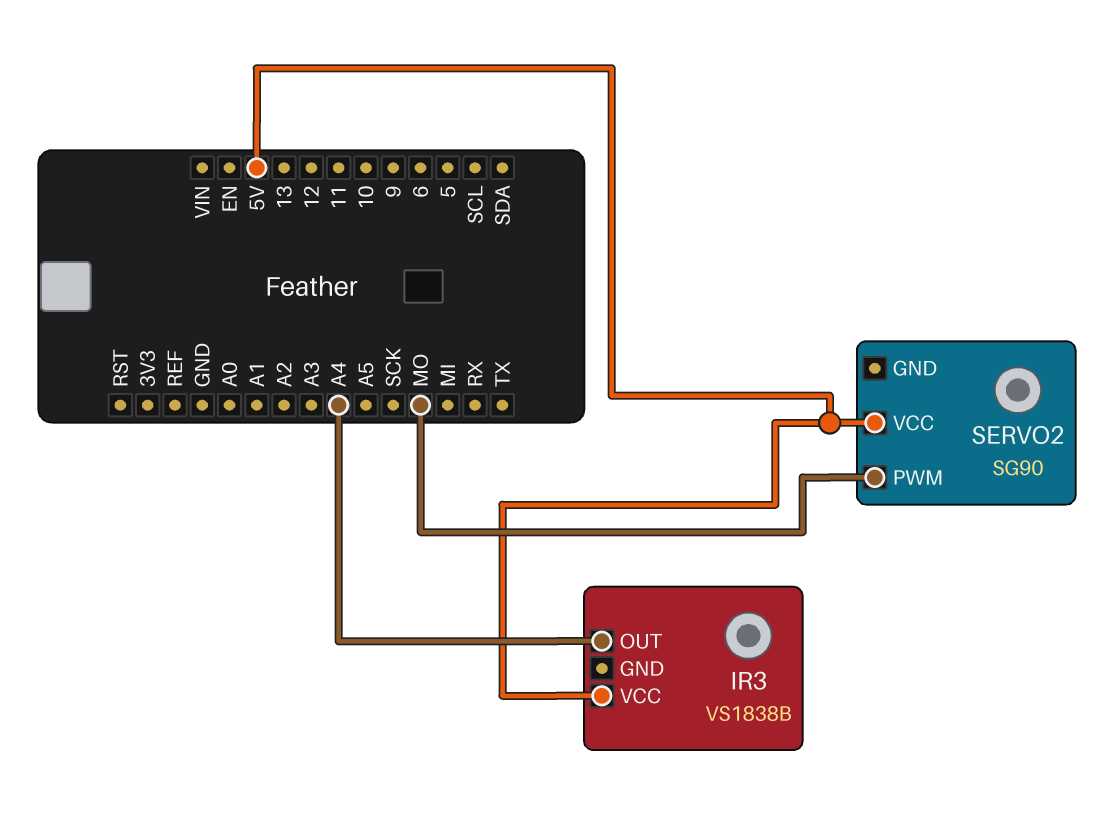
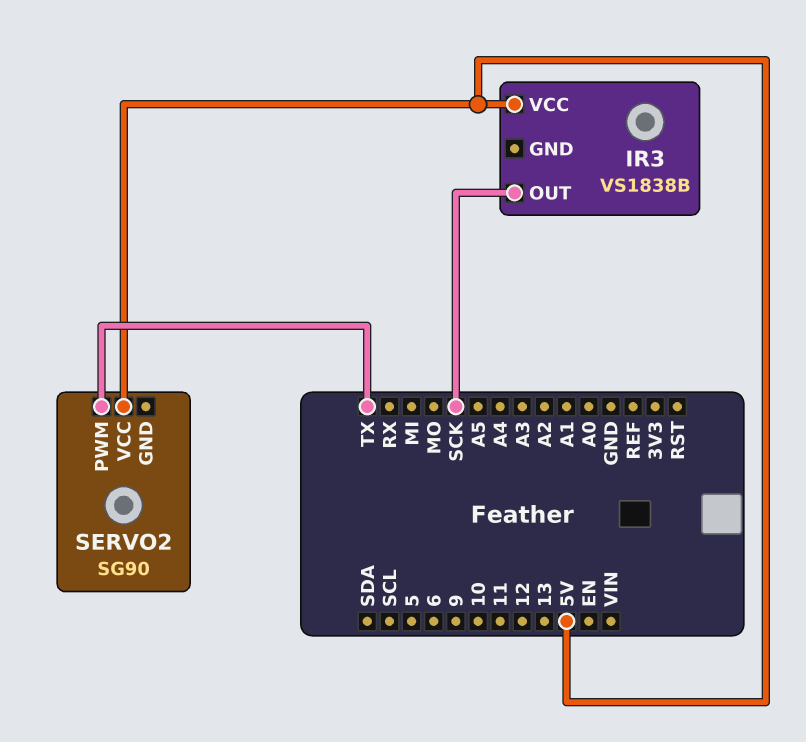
IR3 pin OUT: A4 -> SCK
SERVO2 pin PWM: MO -> TX

